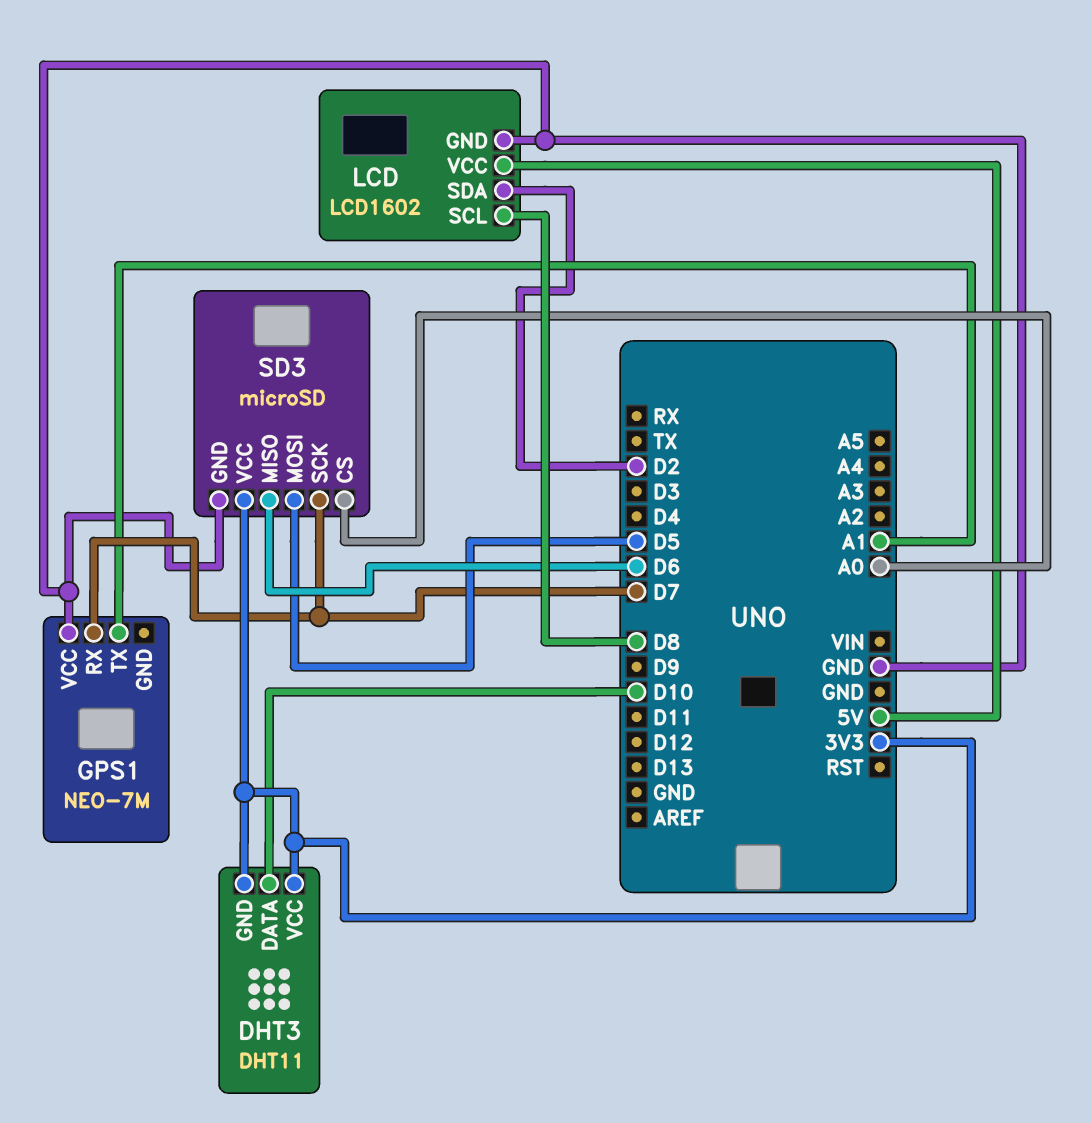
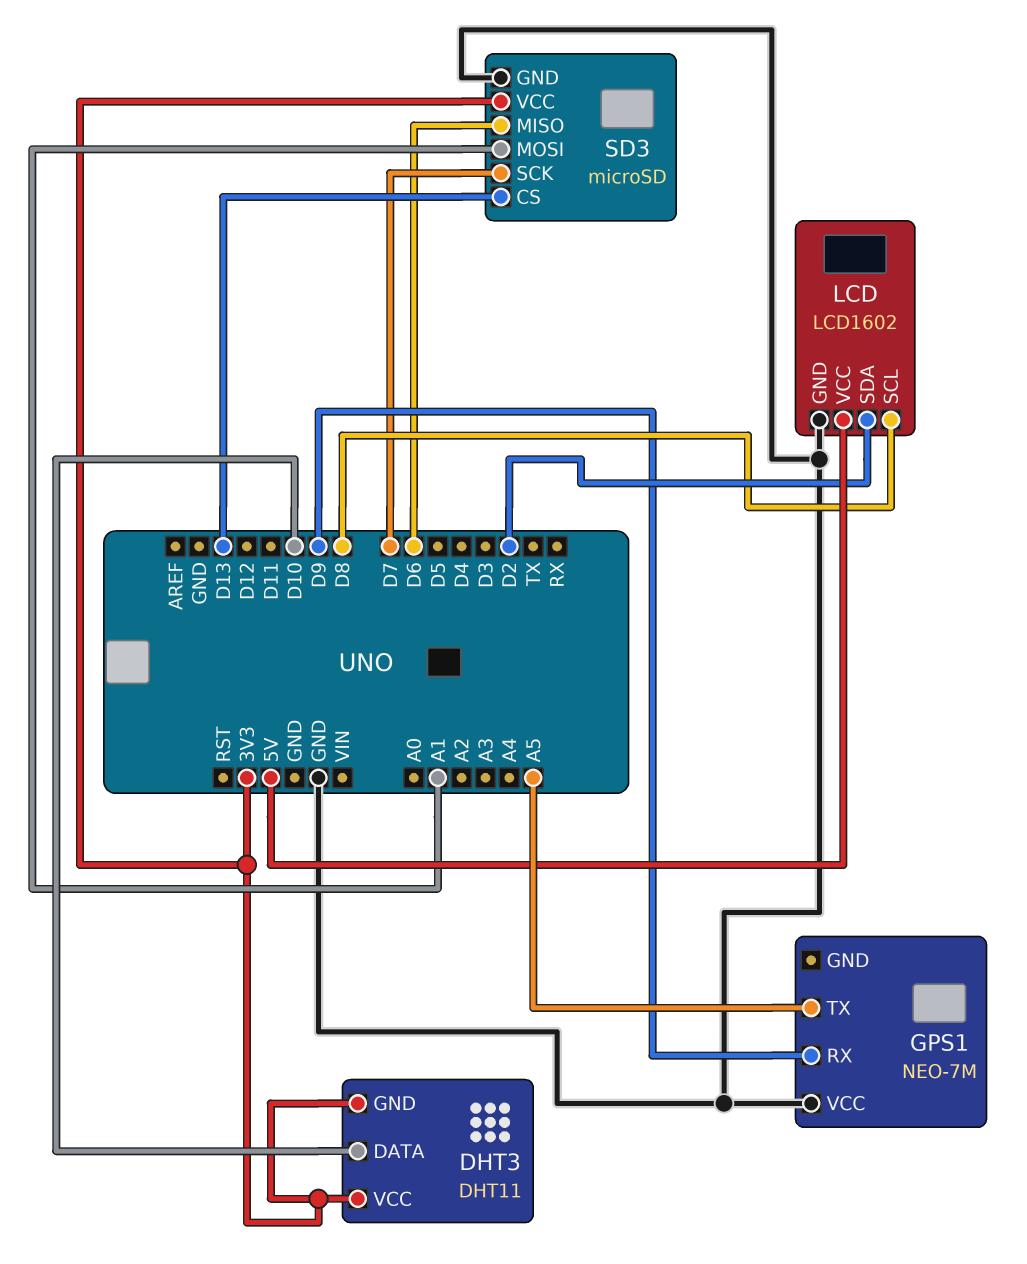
GPS1 pin RX: D7 -> D9
GPS1 pin TX: A1 -> A5
SD3 pin CS: A0 -> D13
SD3 pin MOSI: D5 -> A1

